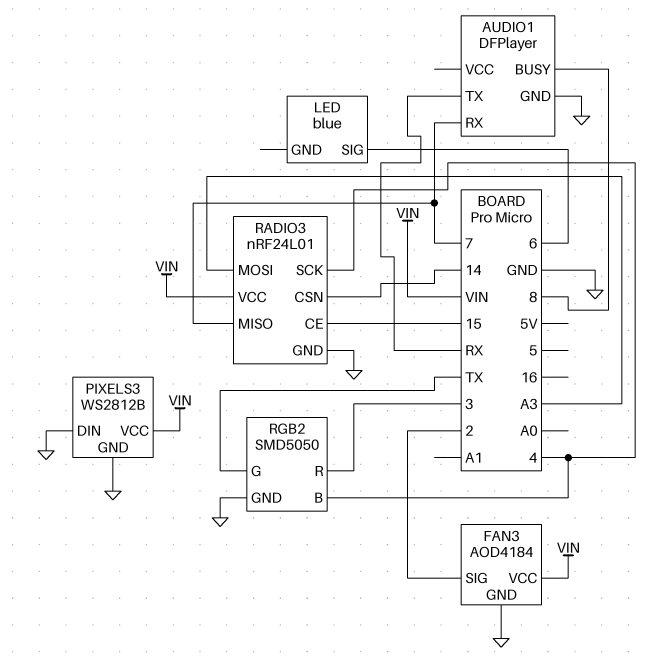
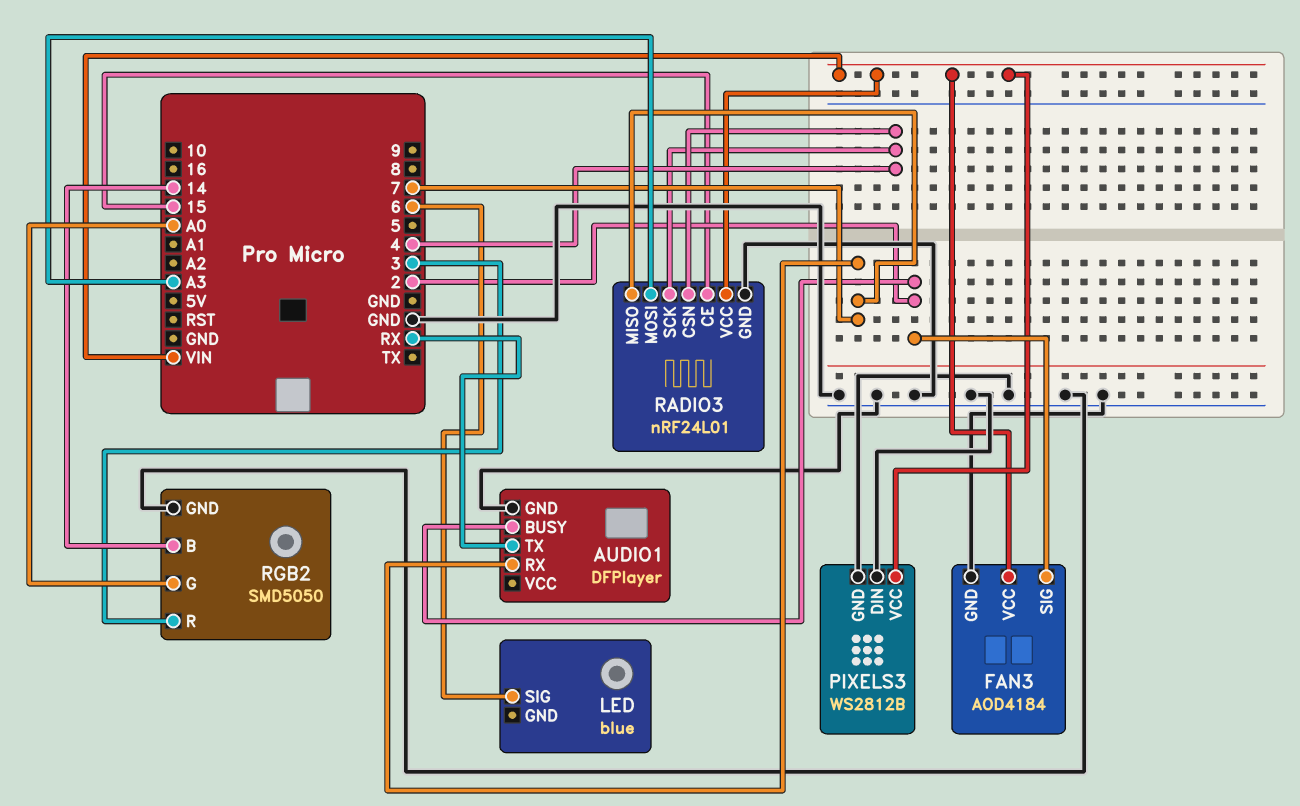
AUDIO1 pin BUSY: 8 -> 2
RADIO3 pin CSN: 14 -> 4
RGB2 pin B: 4 -> 14
RGB2 pin G: TX -> A0

